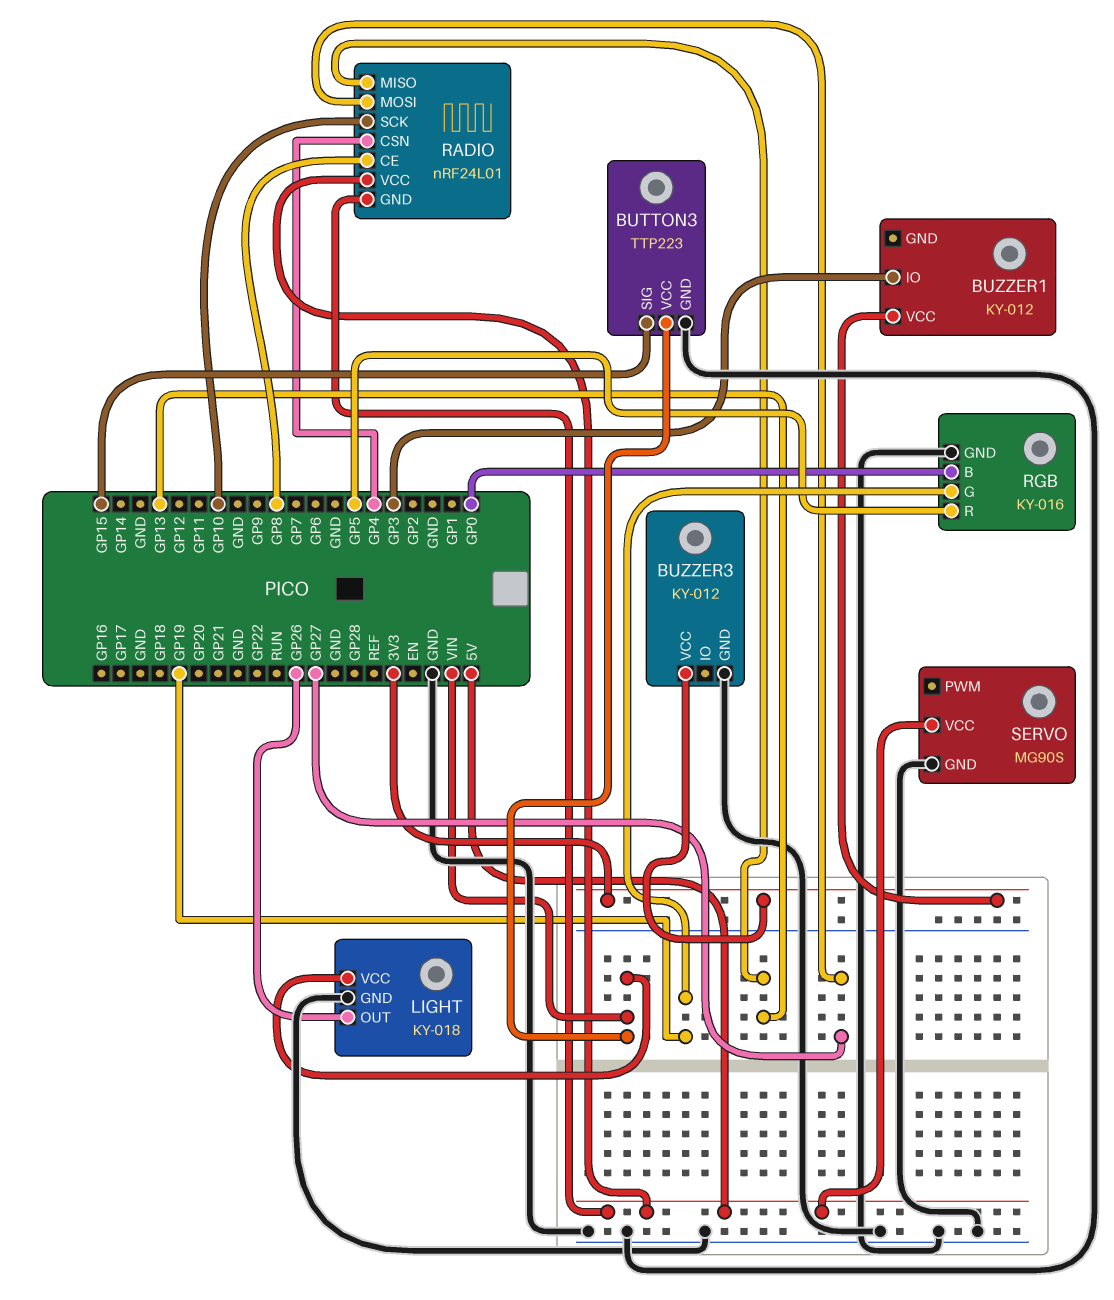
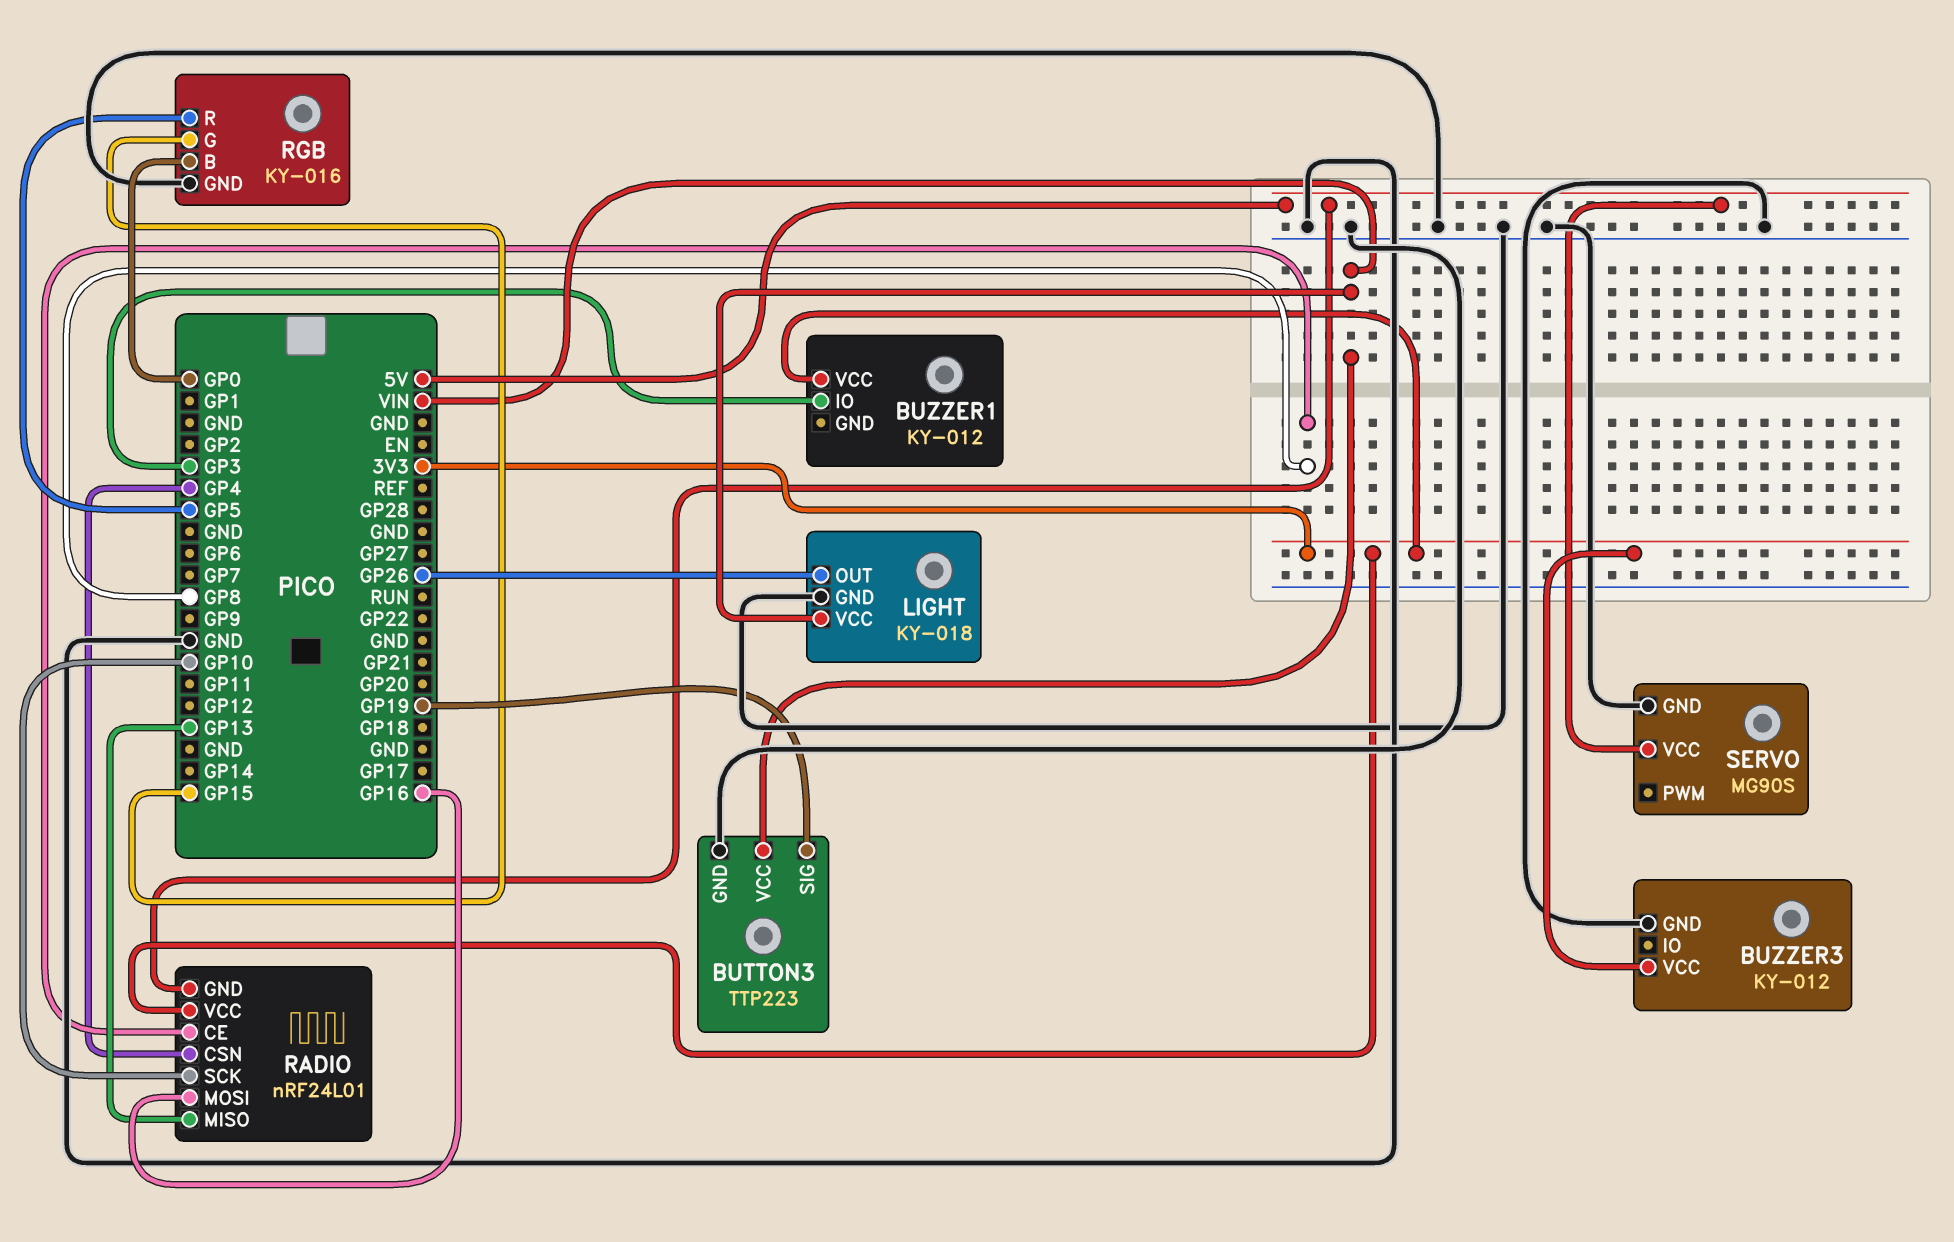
BUTTON3 pin SIG: GP15 -> GP19
RADIO pin MOSI: GP27 -> GP16
RADIO pin VCC: 5V -> 3V3
RGB pin G: GP19 -> GP15

